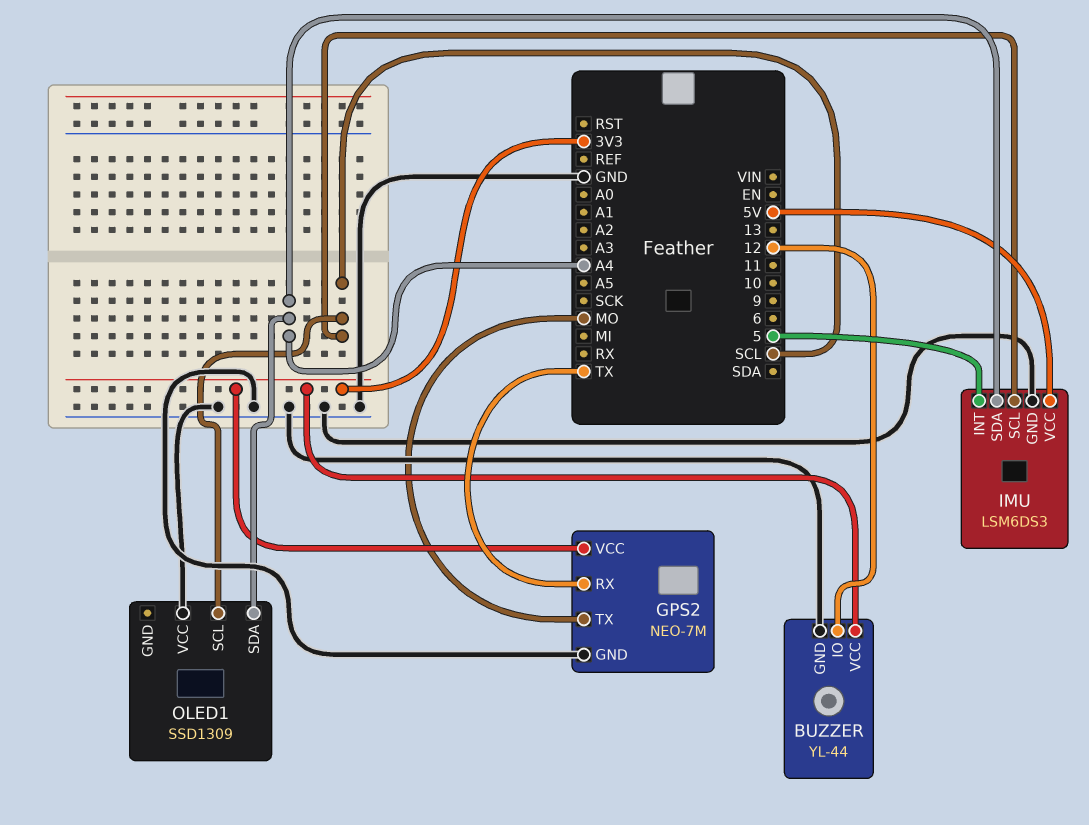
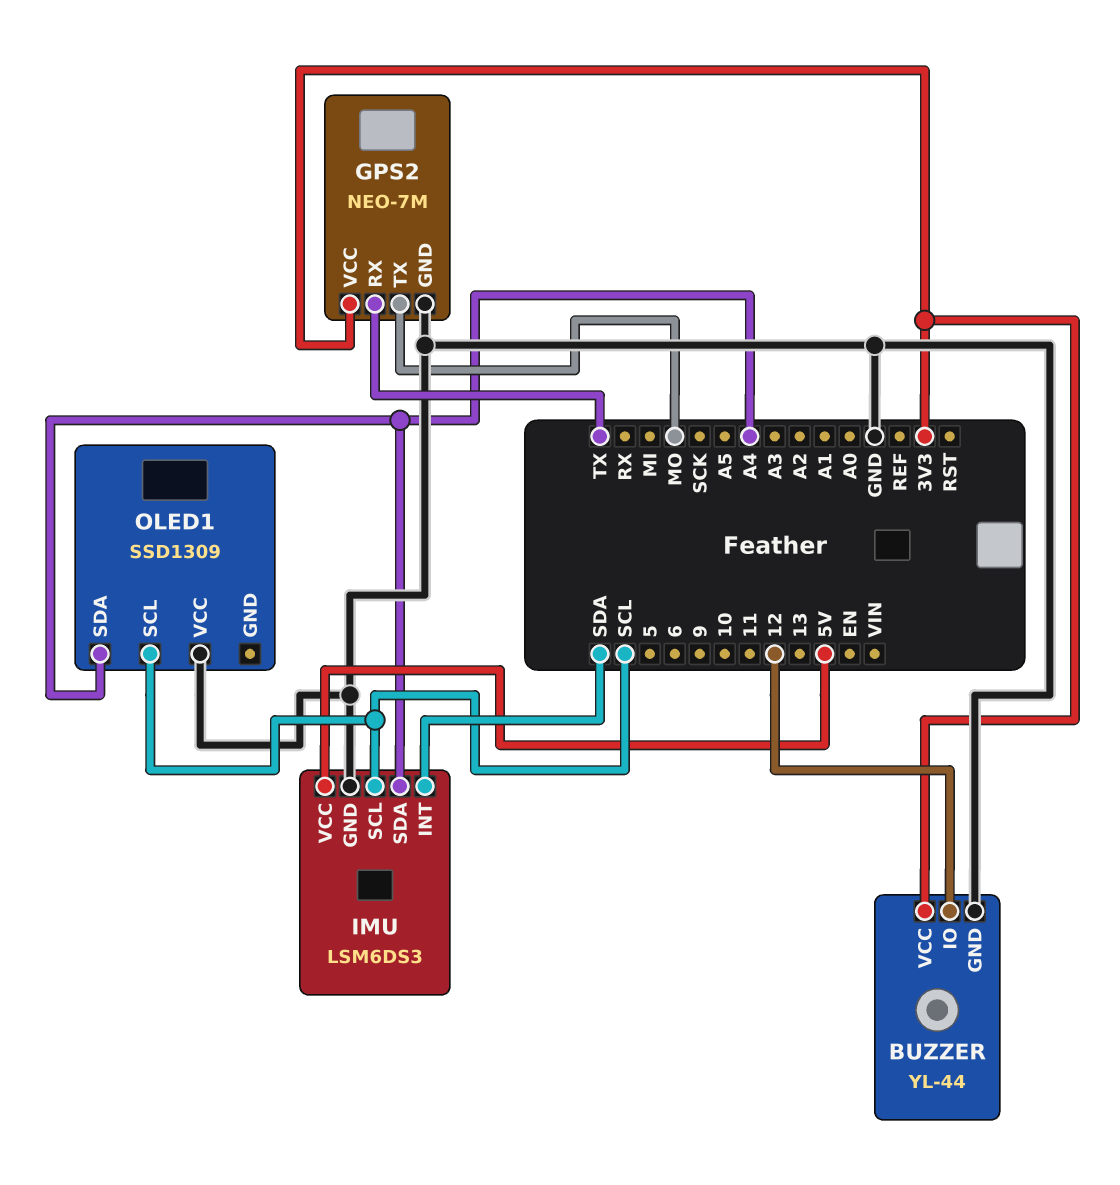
IMU pin INT: 5 -> SDA

